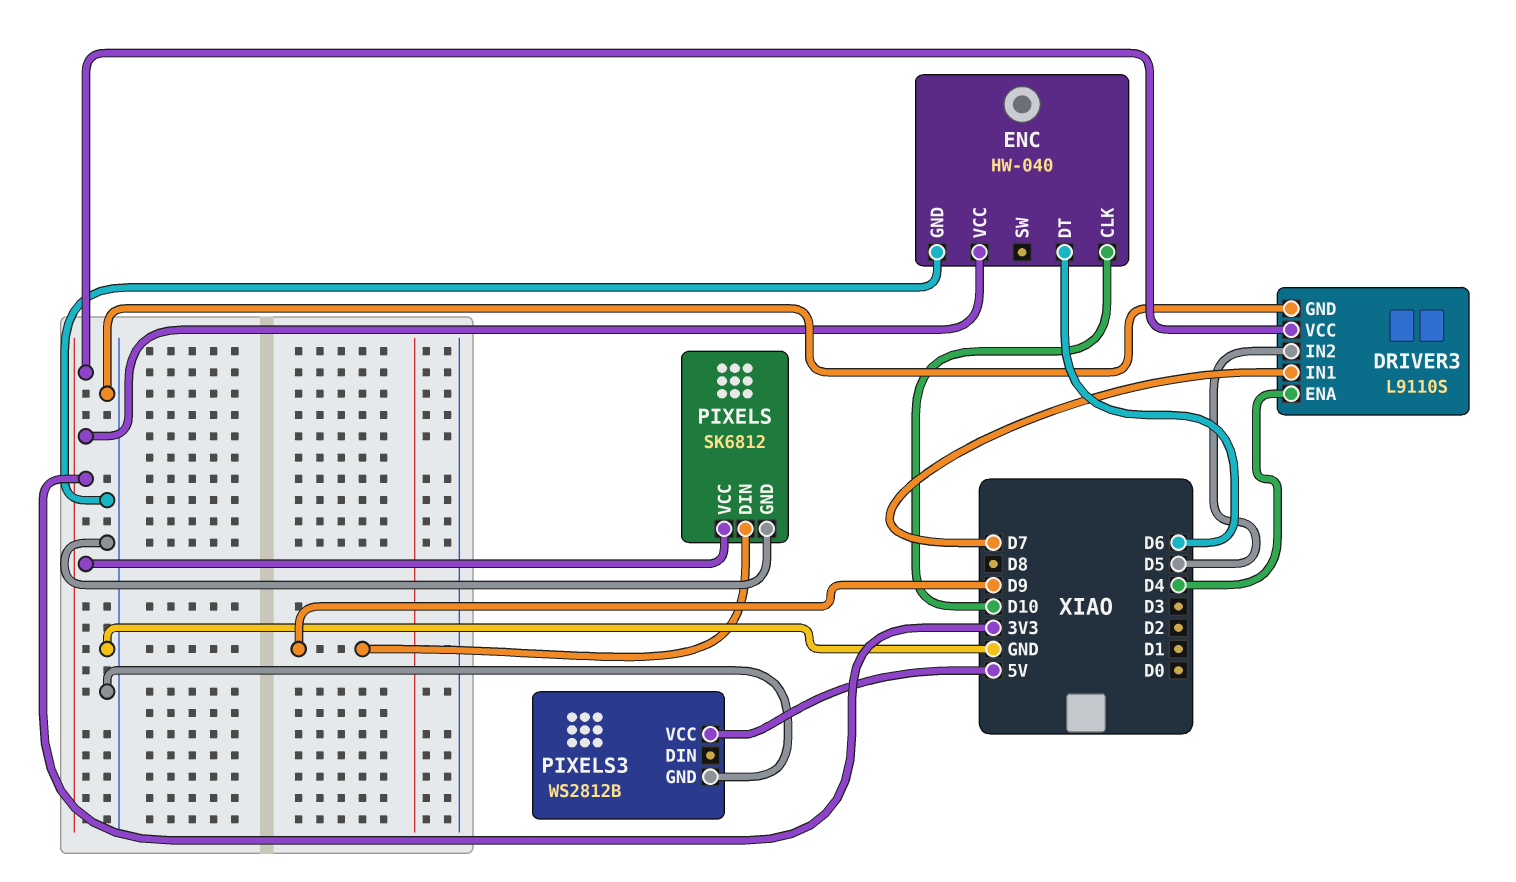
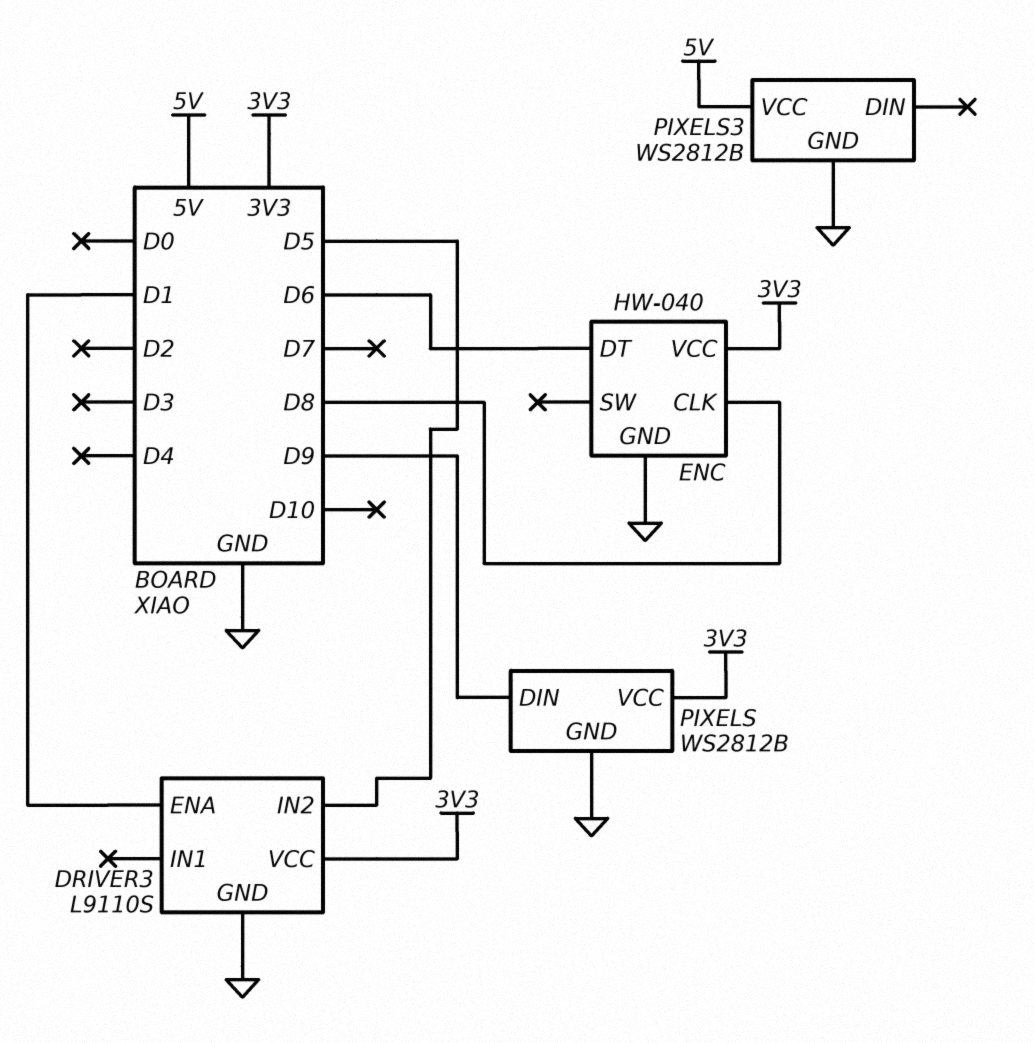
DRIVER3 pin ENA: D4 -> D1
DRIVER3 pin IN1: D7 -> none
ENC pin CLK: D10 -> D8
PIXELS: SK6812 -> WS2812B

